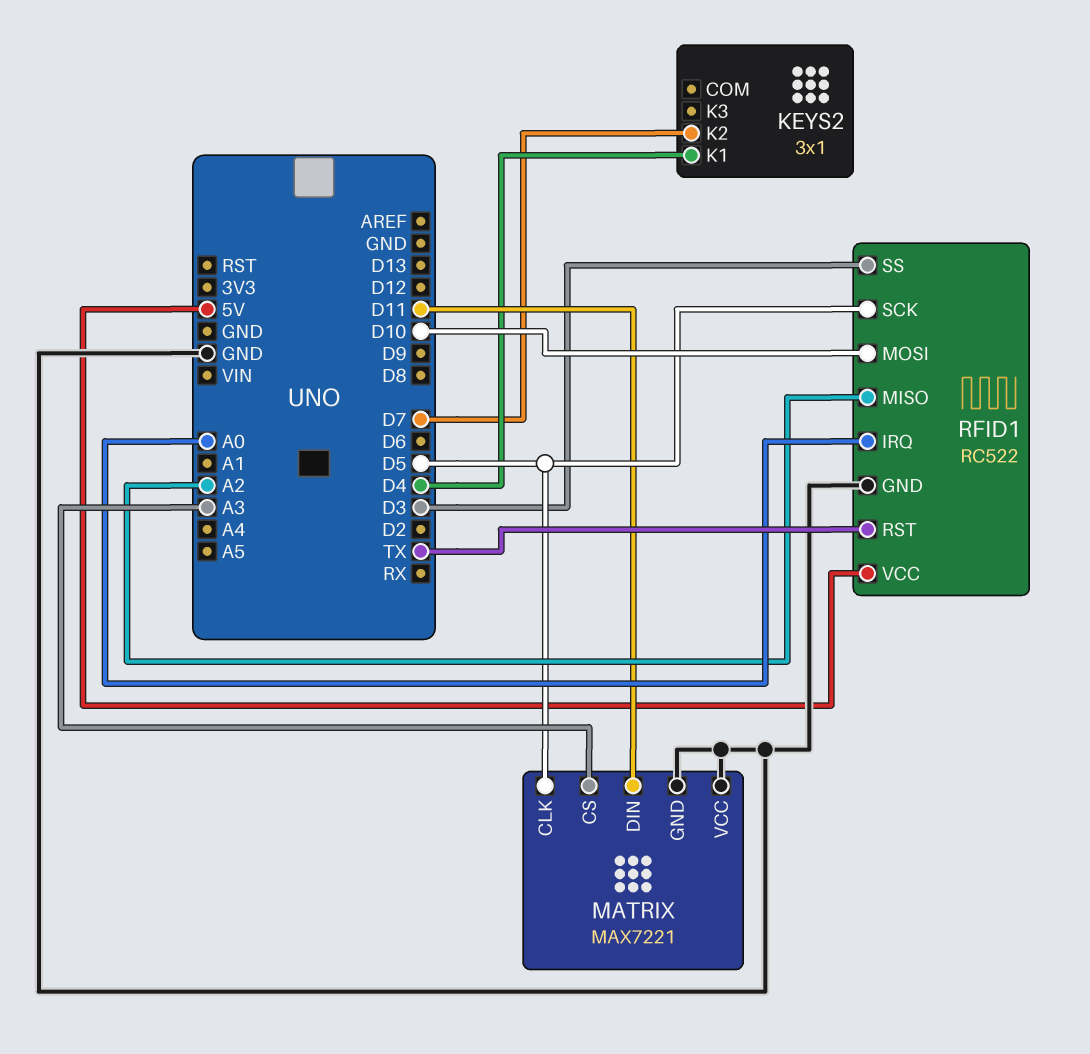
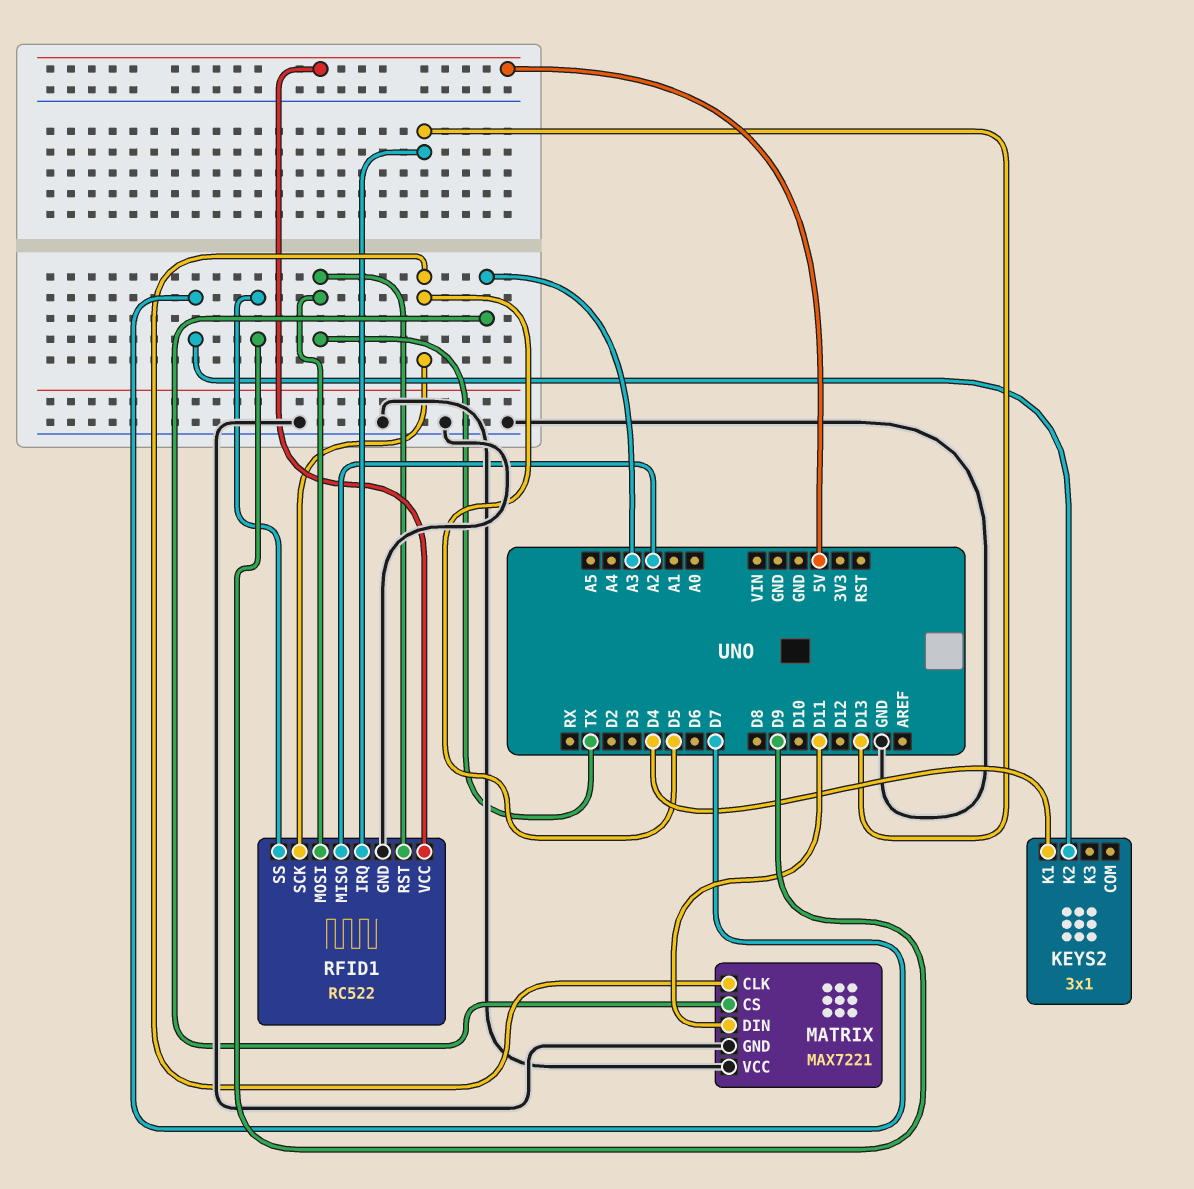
RFID1 pin IRQ: A0 -> D13
RFID1 pin MOSI: D10 -> TX
RFID1 pin SS: D3 -> D9

